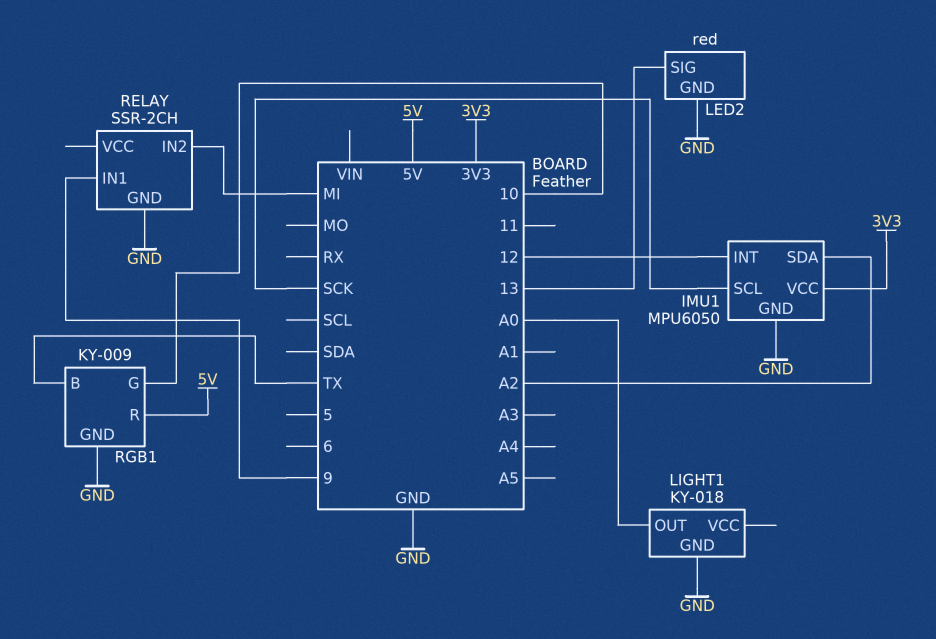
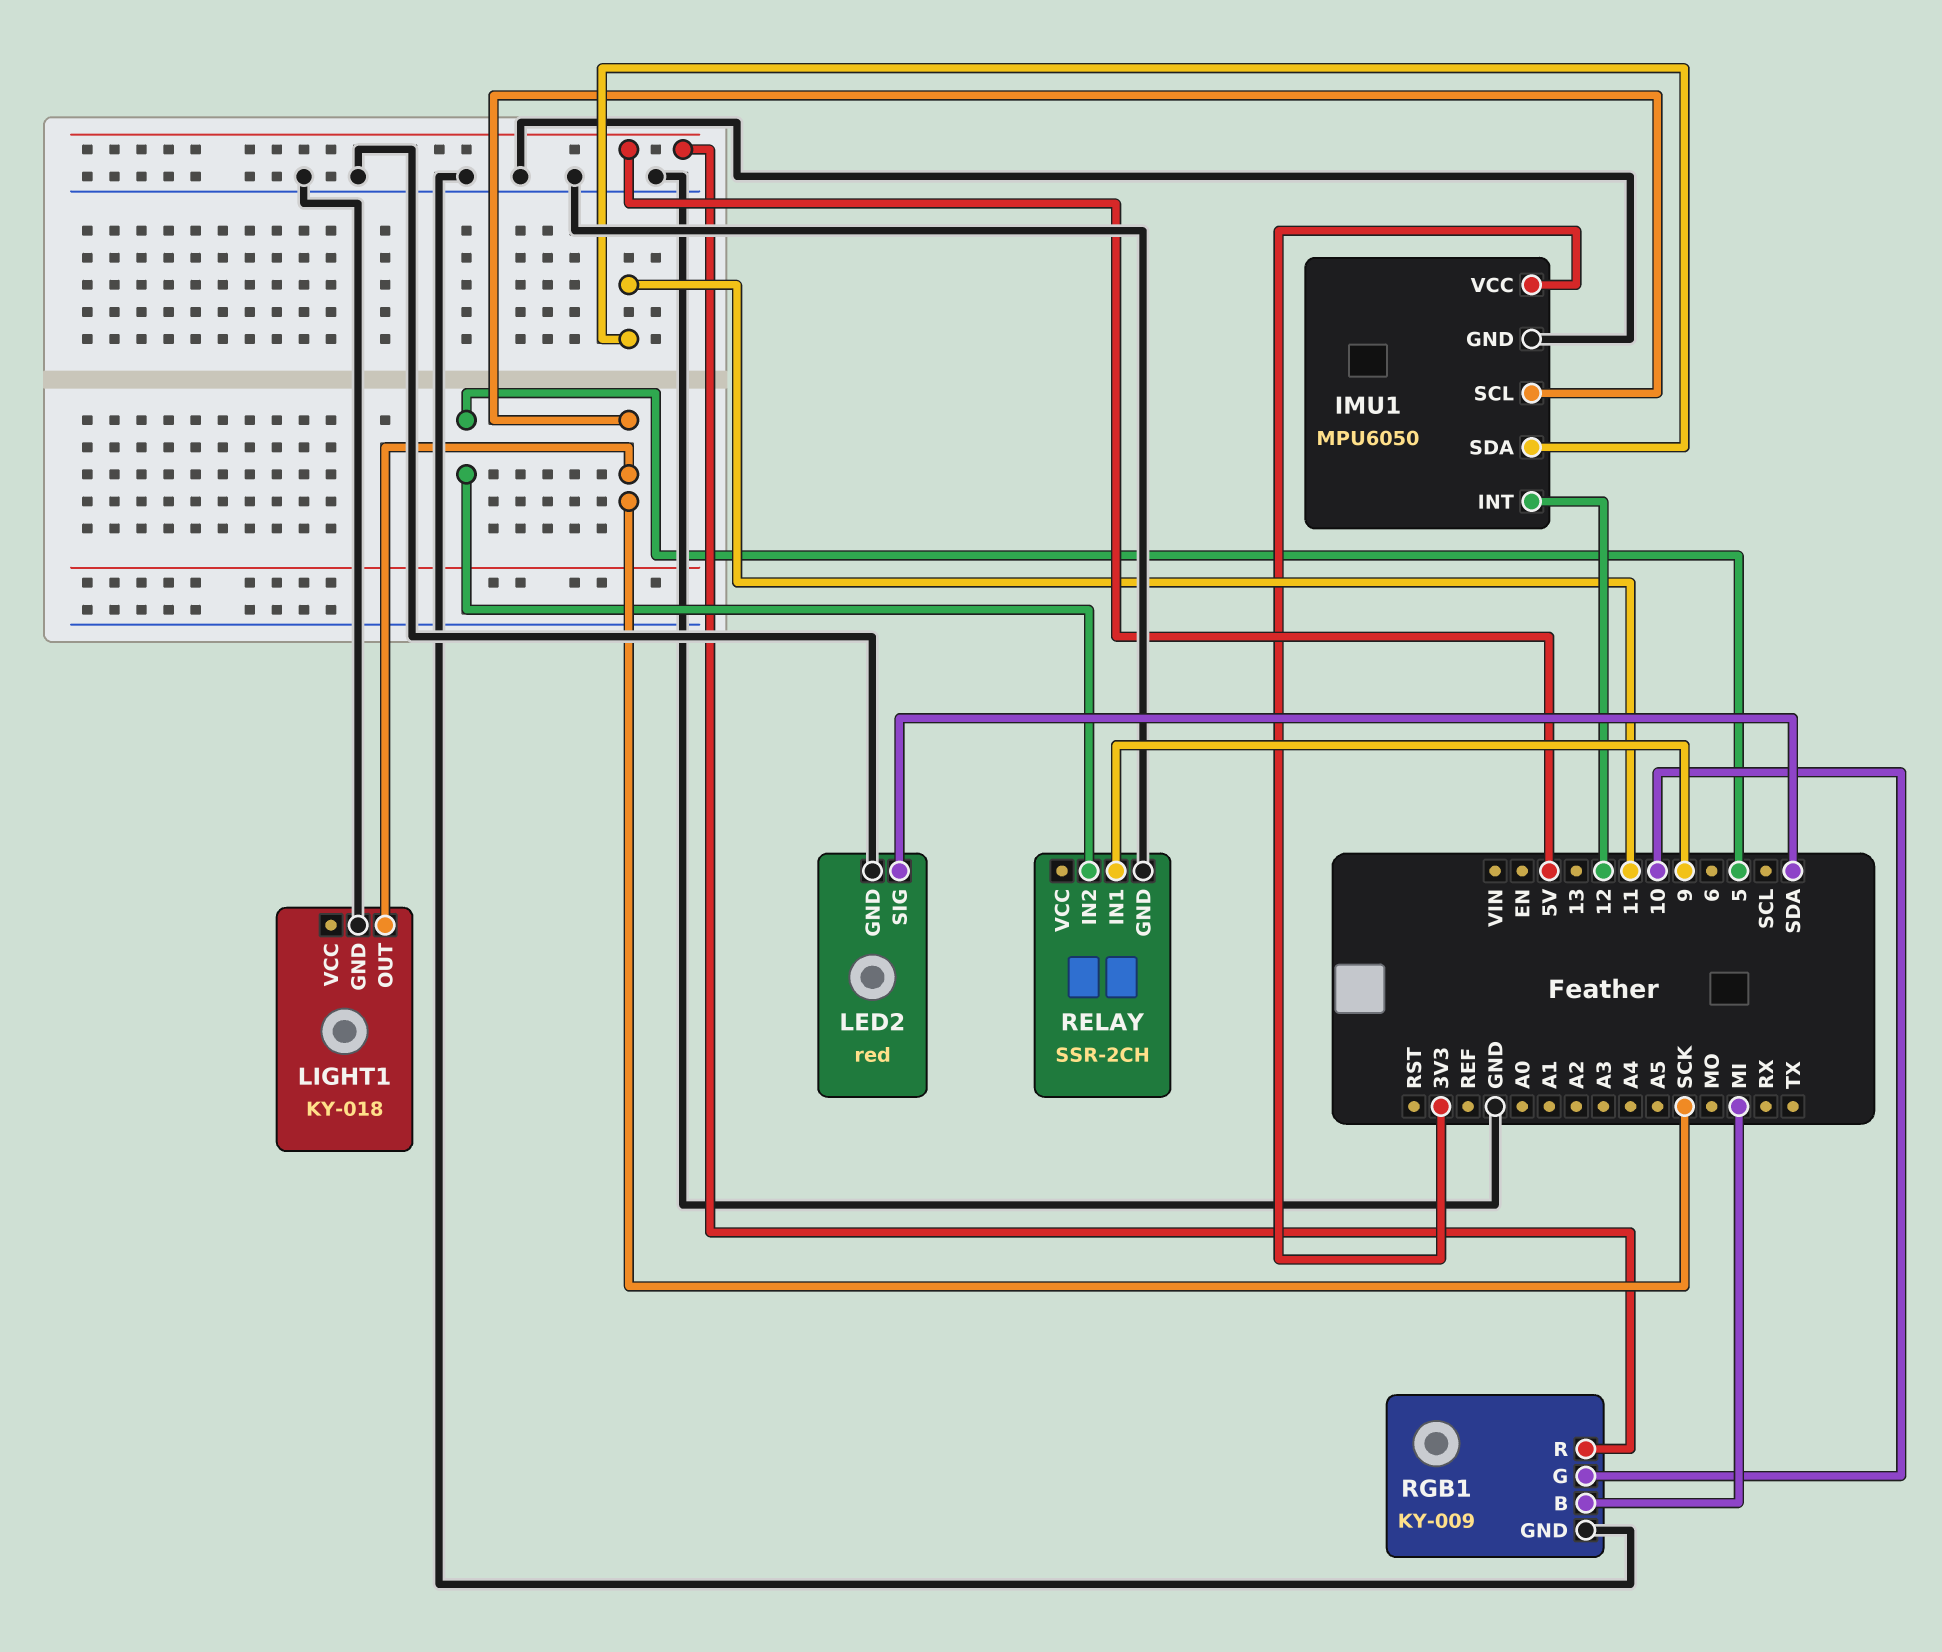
IMU1 pin SDA: A2 -> 11
LED2 pin SIG: 13 -> SDA
LIGHT1 pin OUT: A0 -> SCK
RELAY pin IN2: MI -> 5
RGB1 pin B: TX -> MI

